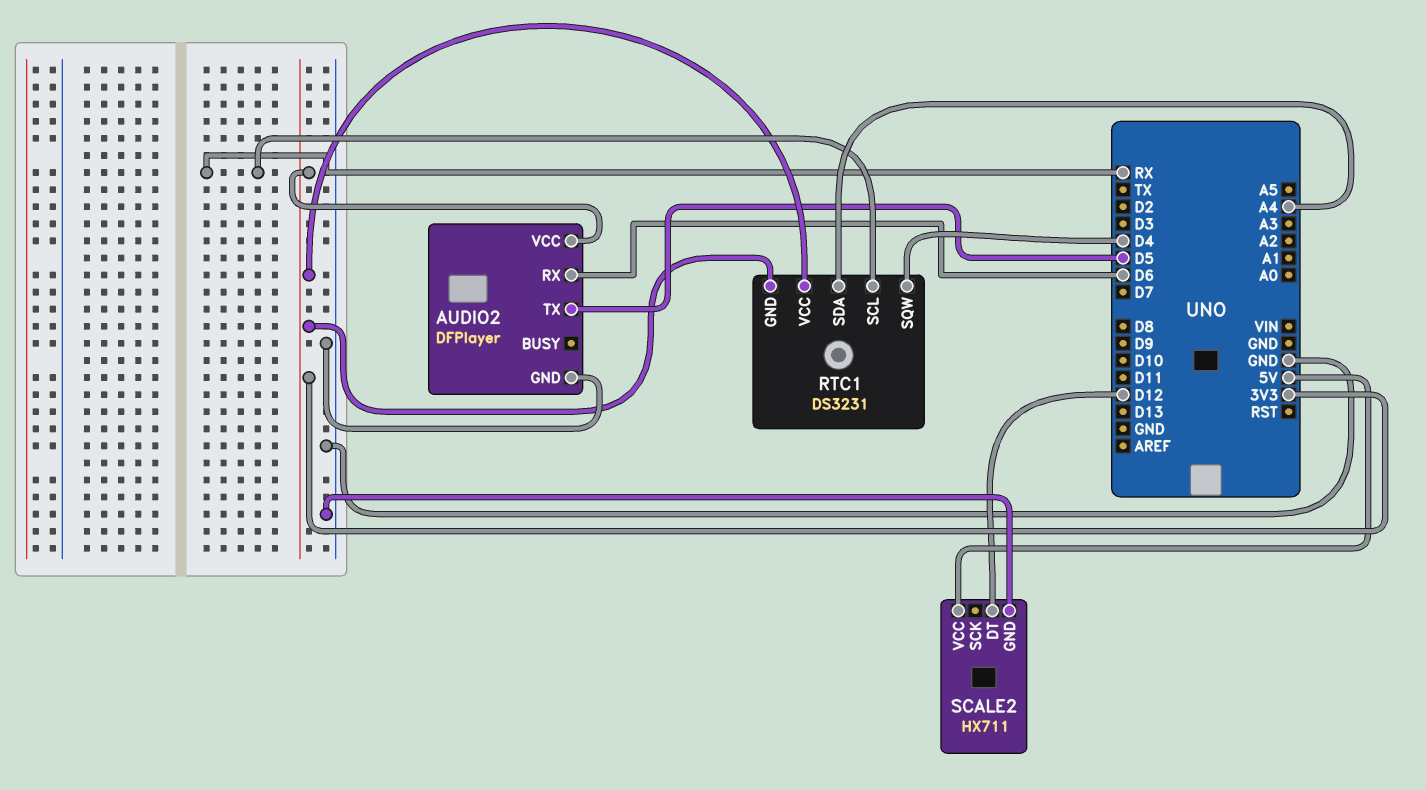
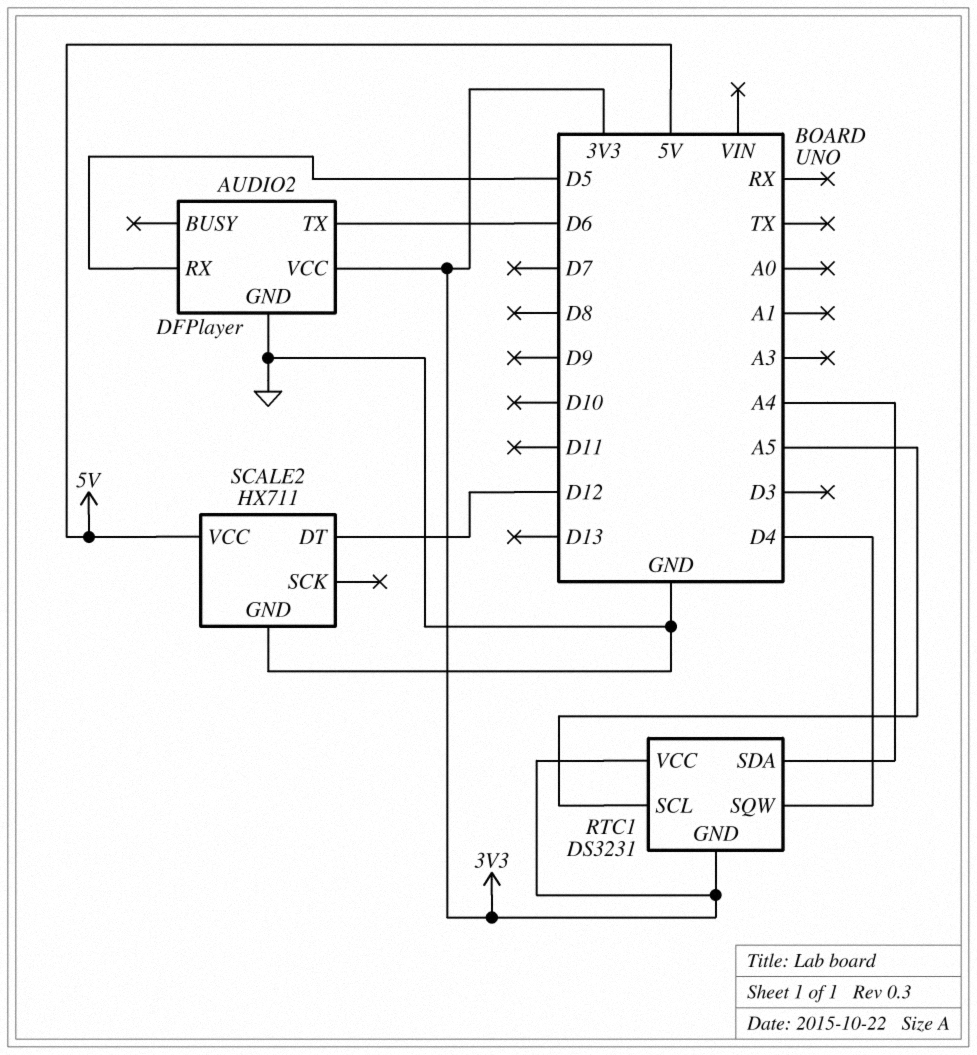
AUDIO2 pin RX: D6 -> D5
AUDIO2 pin TX: D5 -> D6
RTC1 pin SCL: RX -> A5

